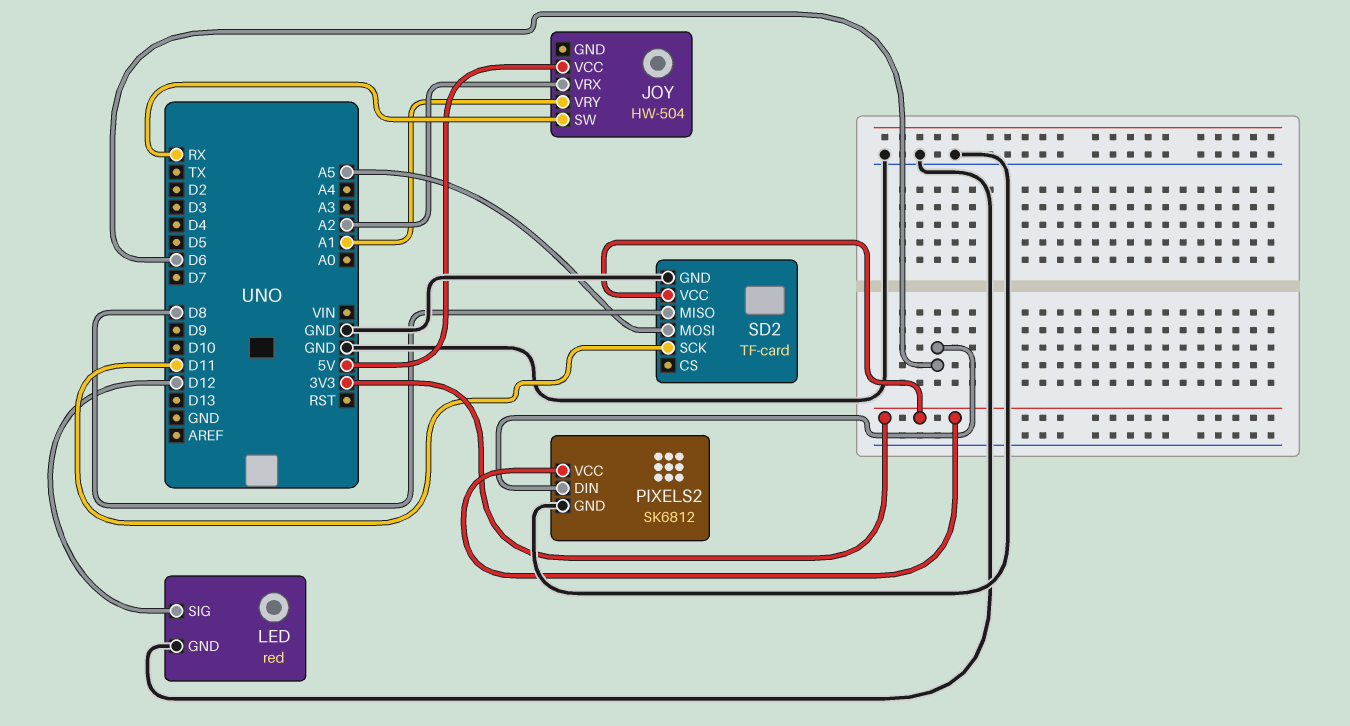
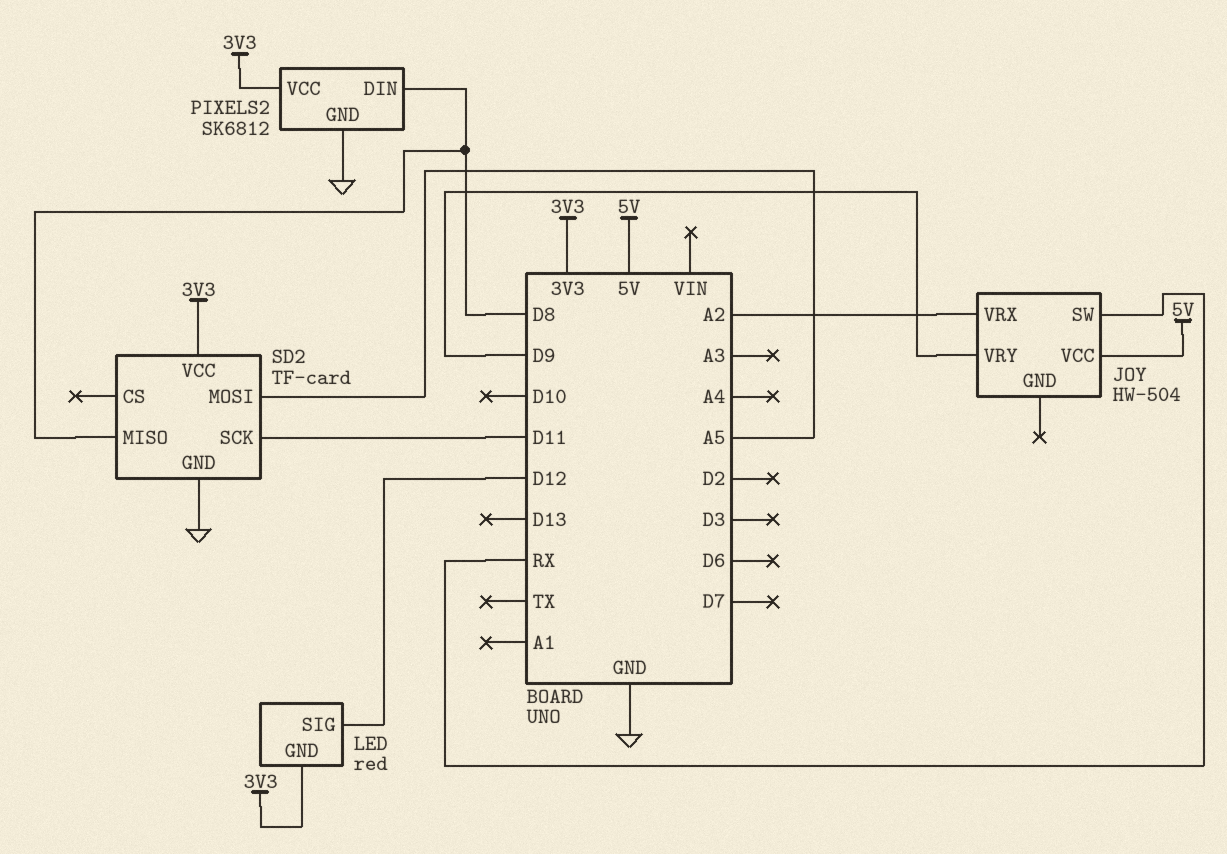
JOY pin VRY: A1 -> D9
LED pin GND: GND -> 3V3
PIXELS2 pin DIN: D6 -> D8

